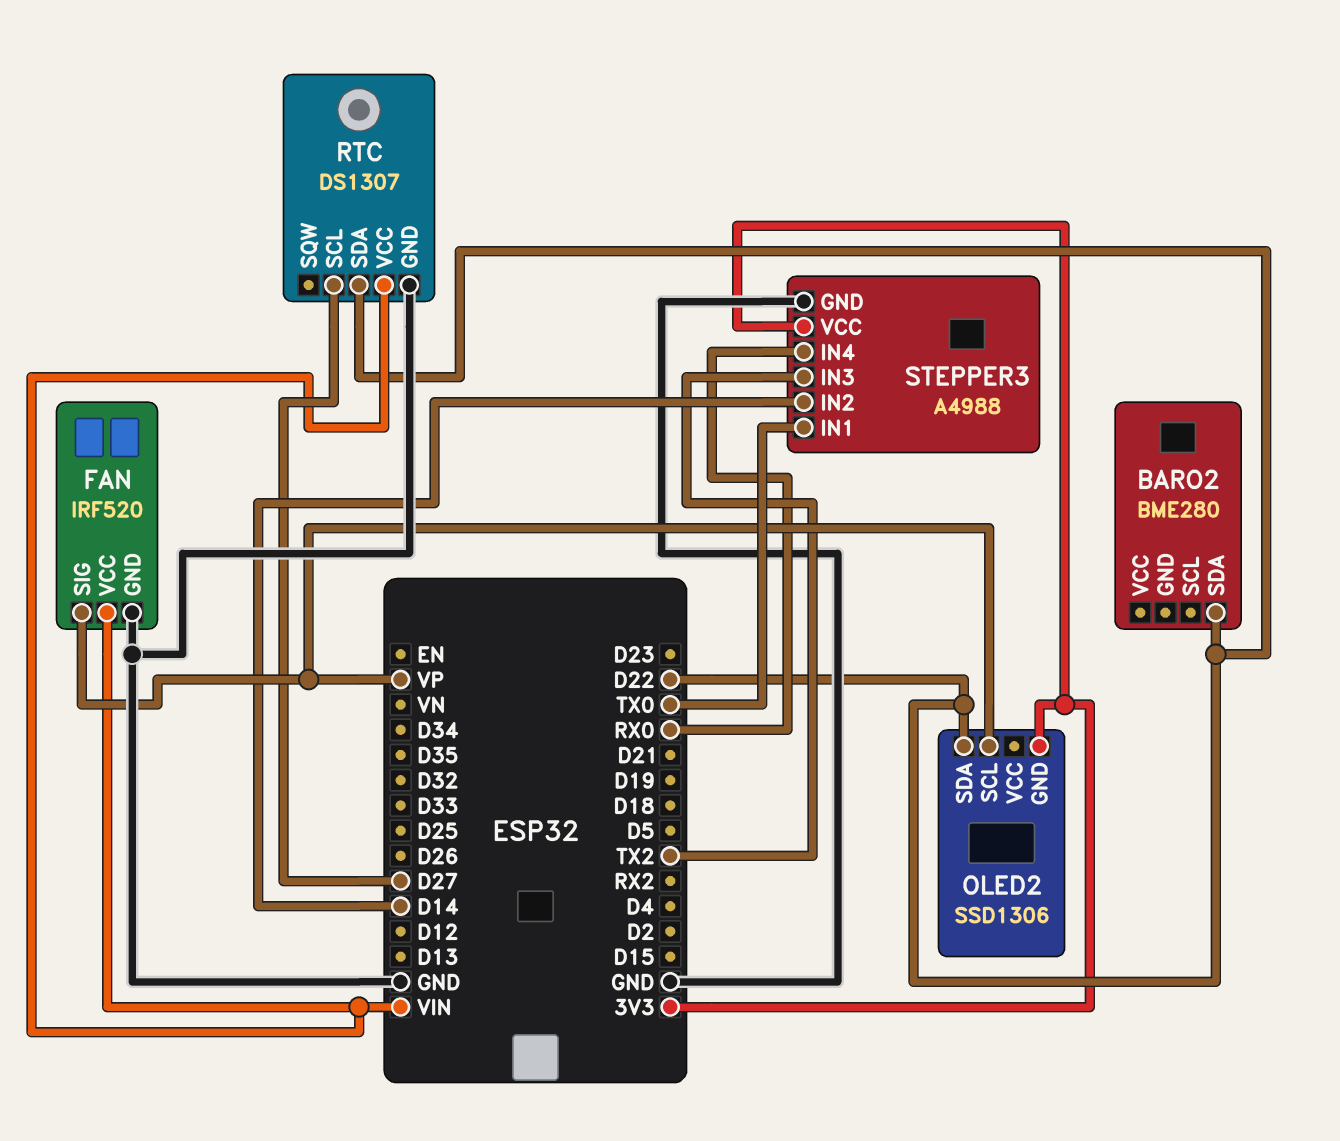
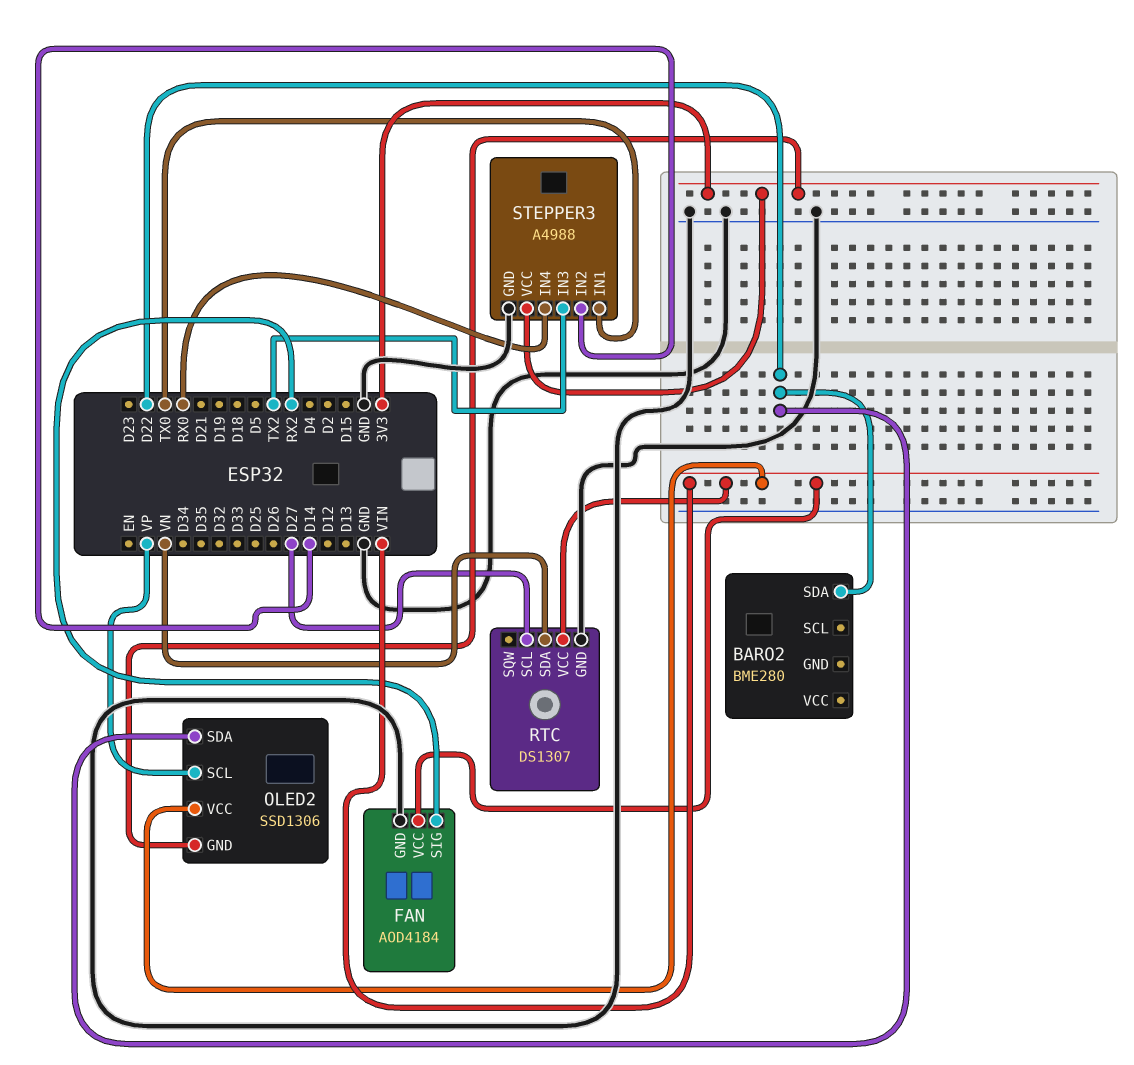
FAN: IRF520 -> AOD4184
FAN pin SIG: VP -> RX2
OLED2 pin VCC: none -> VIN
RTC pin SDA: D22 -> VN

